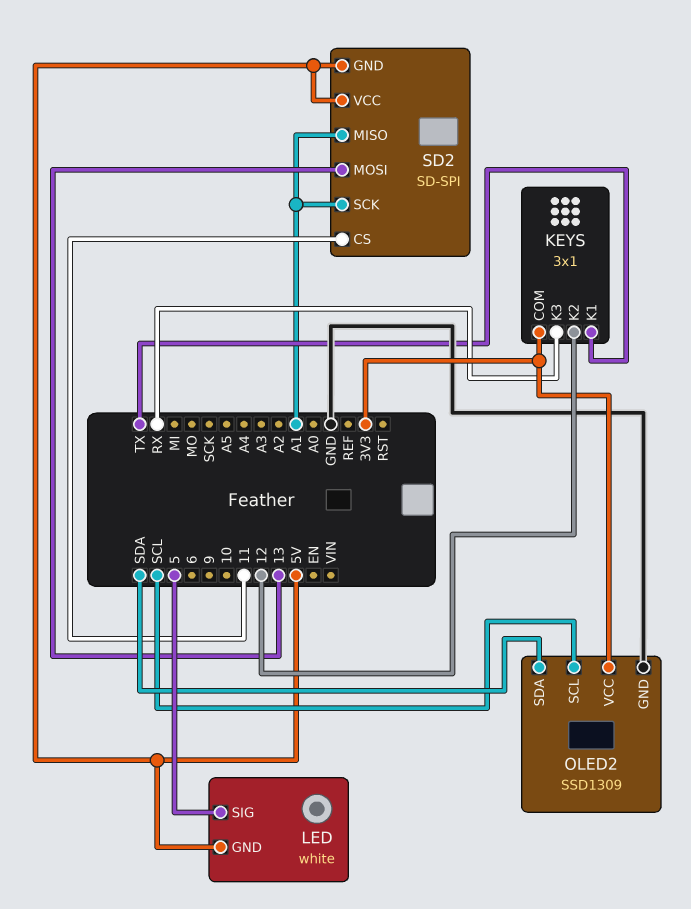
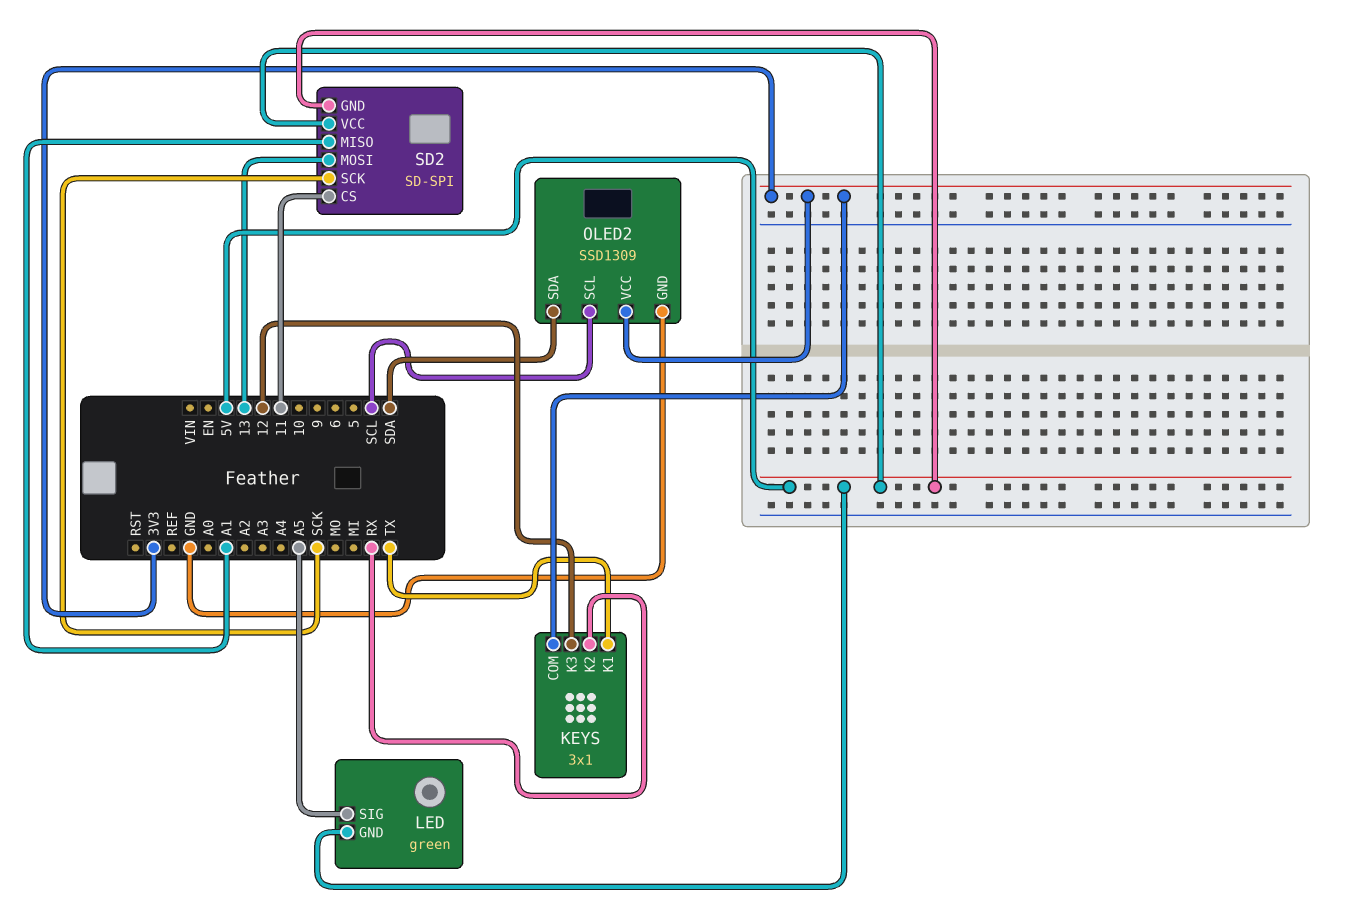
KEYS pin K2: 12 -> RX
KEYS pin K3: RX -> 12
LED: white -> green
LED pin SIG: 5 -> A5
SD2 pin SCK: A1 -> SCK

